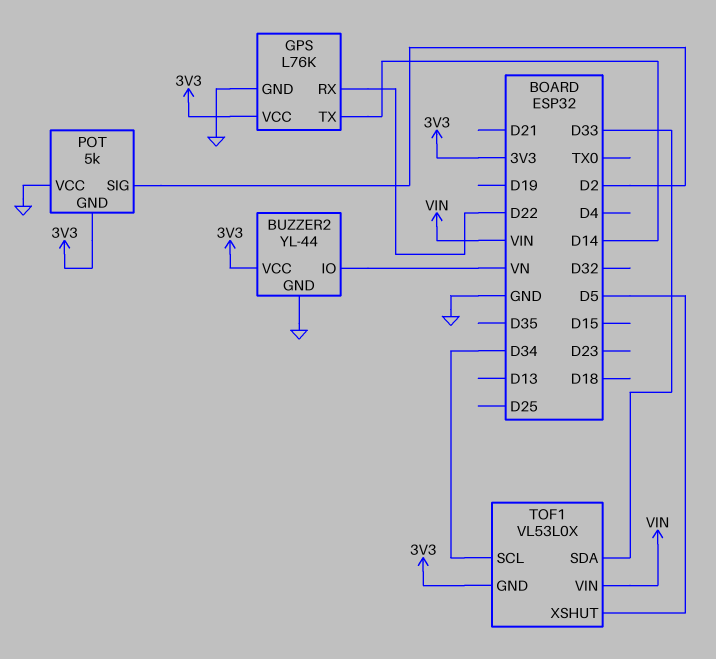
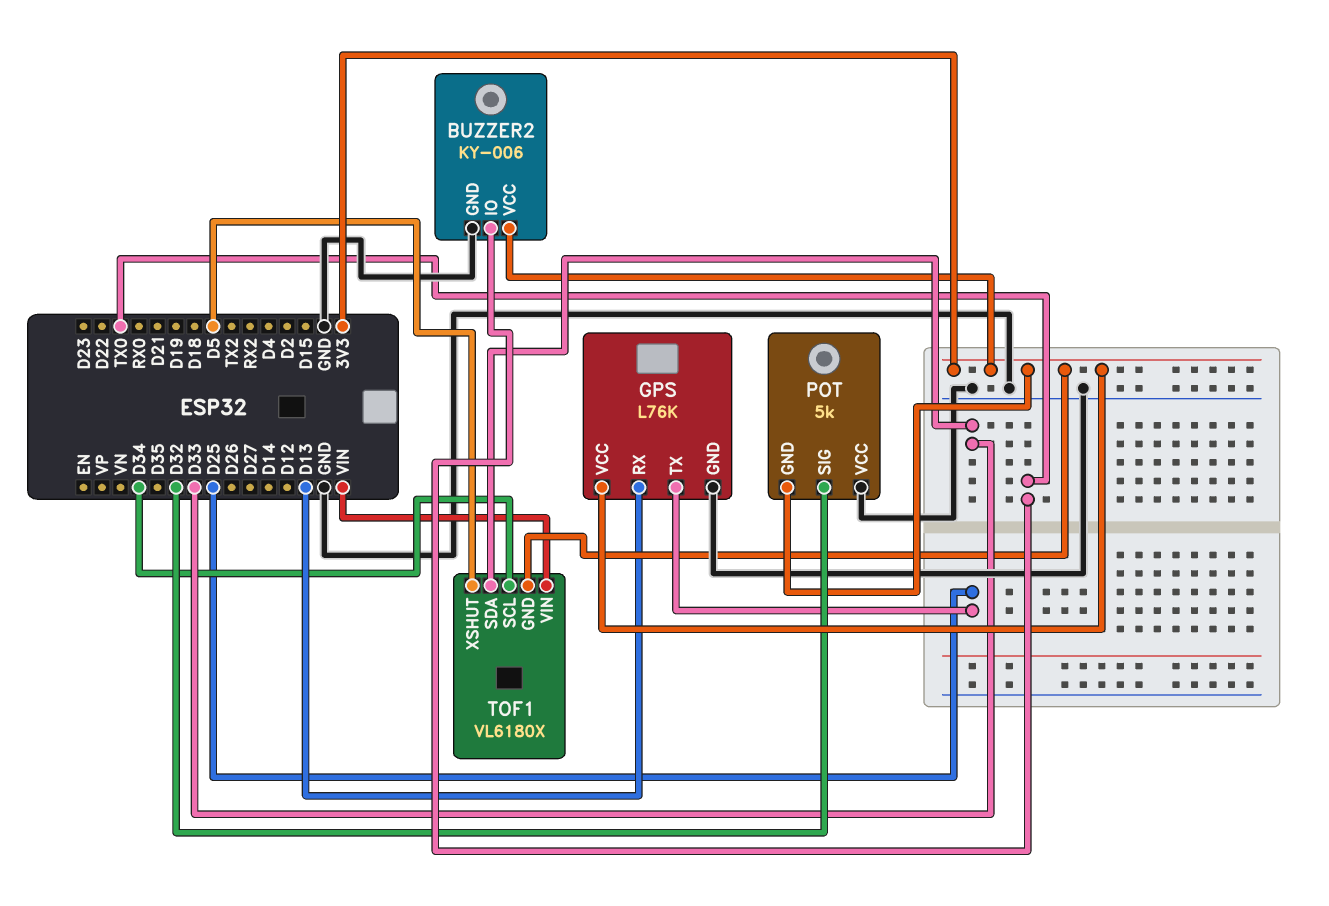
BUZZER2: YL-44 -> KY-006
BUZZER2 pin IO: VN -> TX0
GPS pin RX: D22 -> D13
GPS pin TX: D14 -> D25
POT pin SIG: D2 -> D32
TOF1: VL53L0X -> VL6180X

